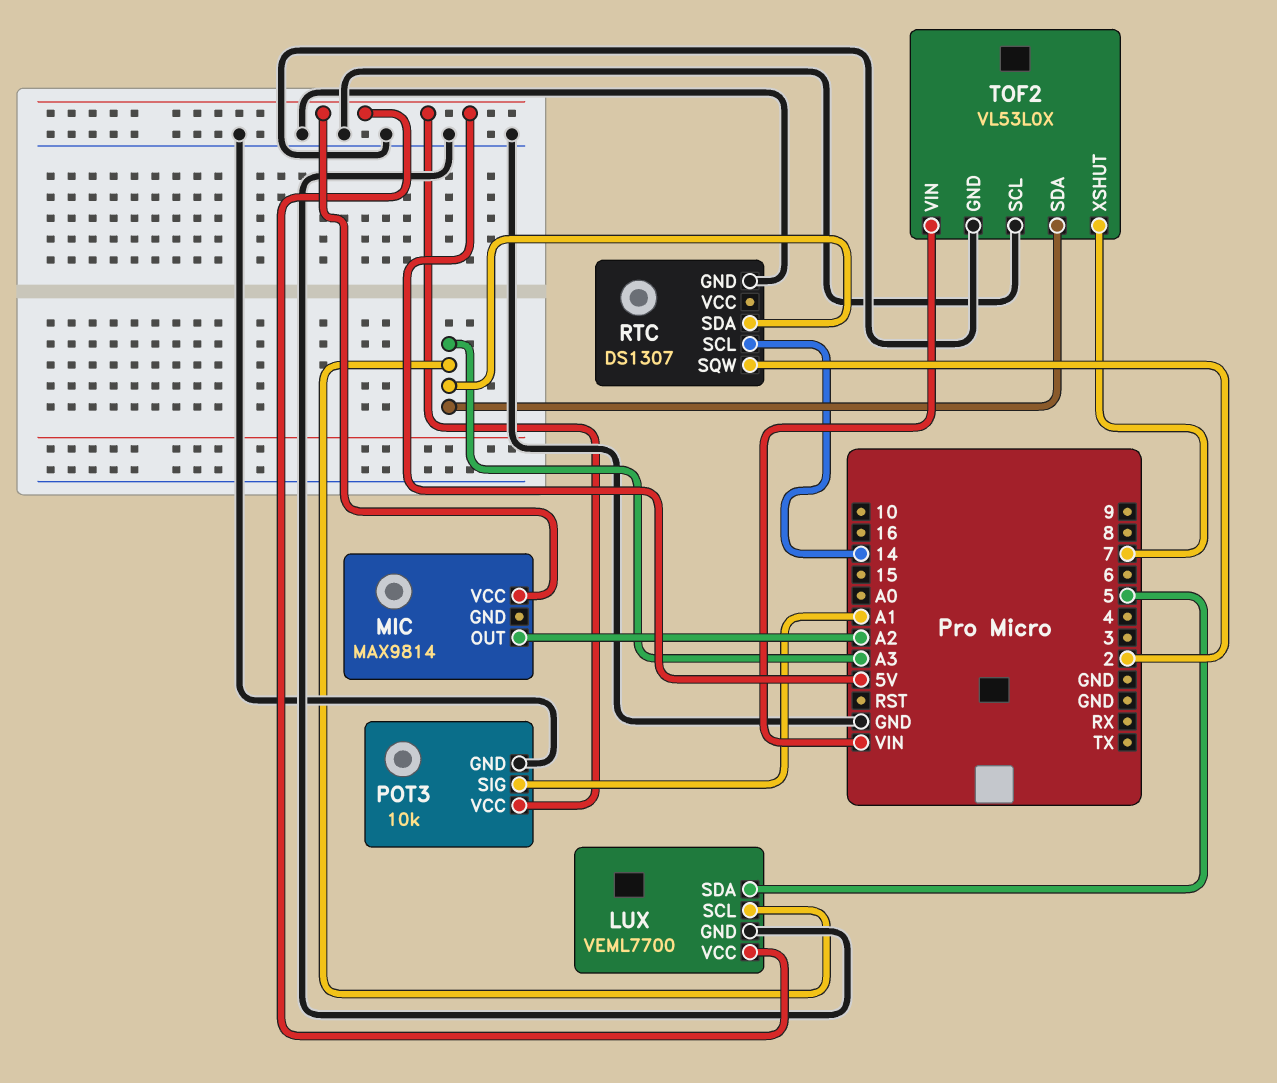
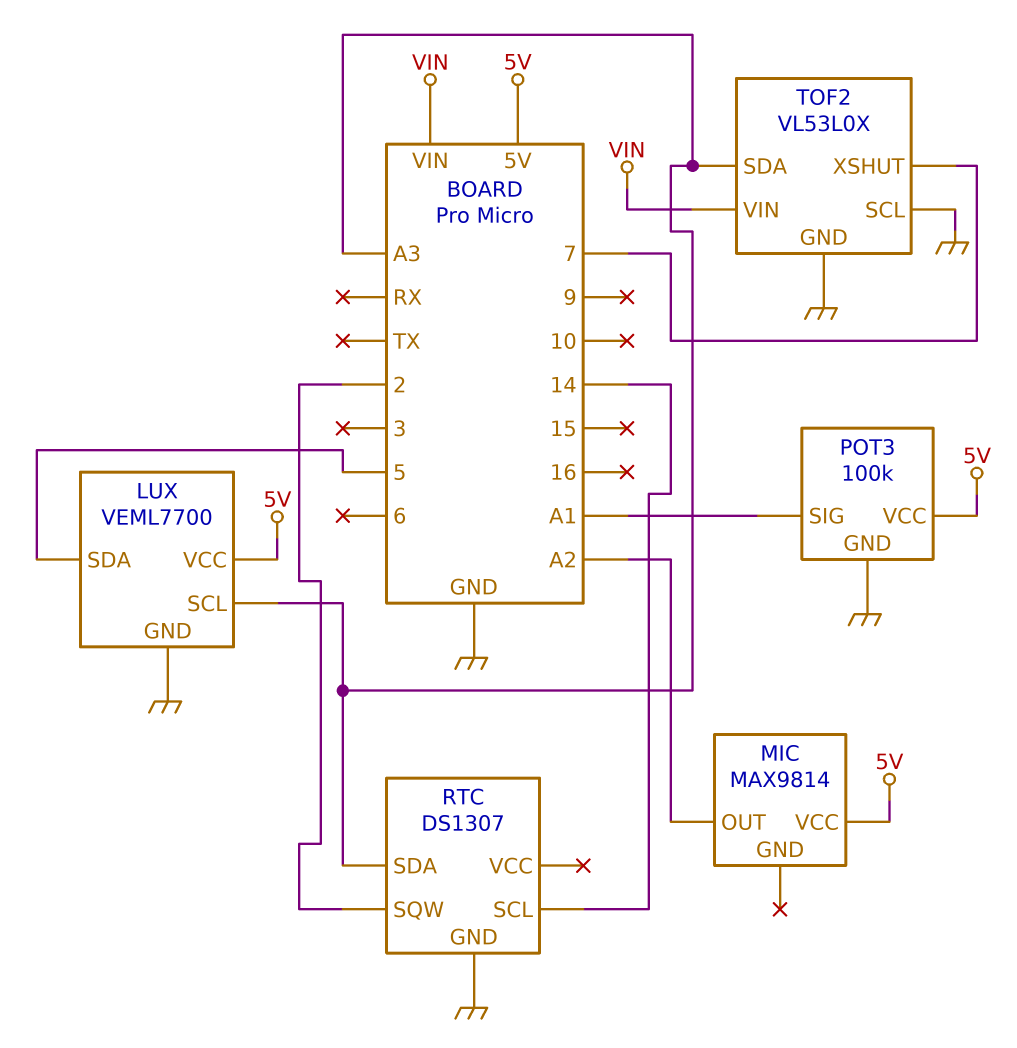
POT3: 10k -> 100k

